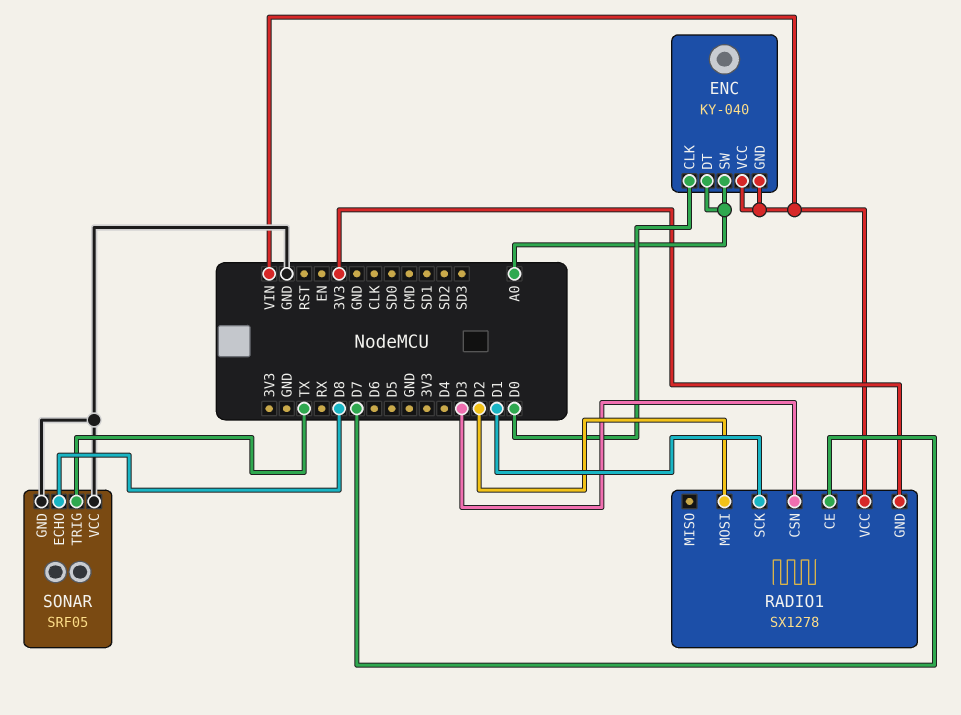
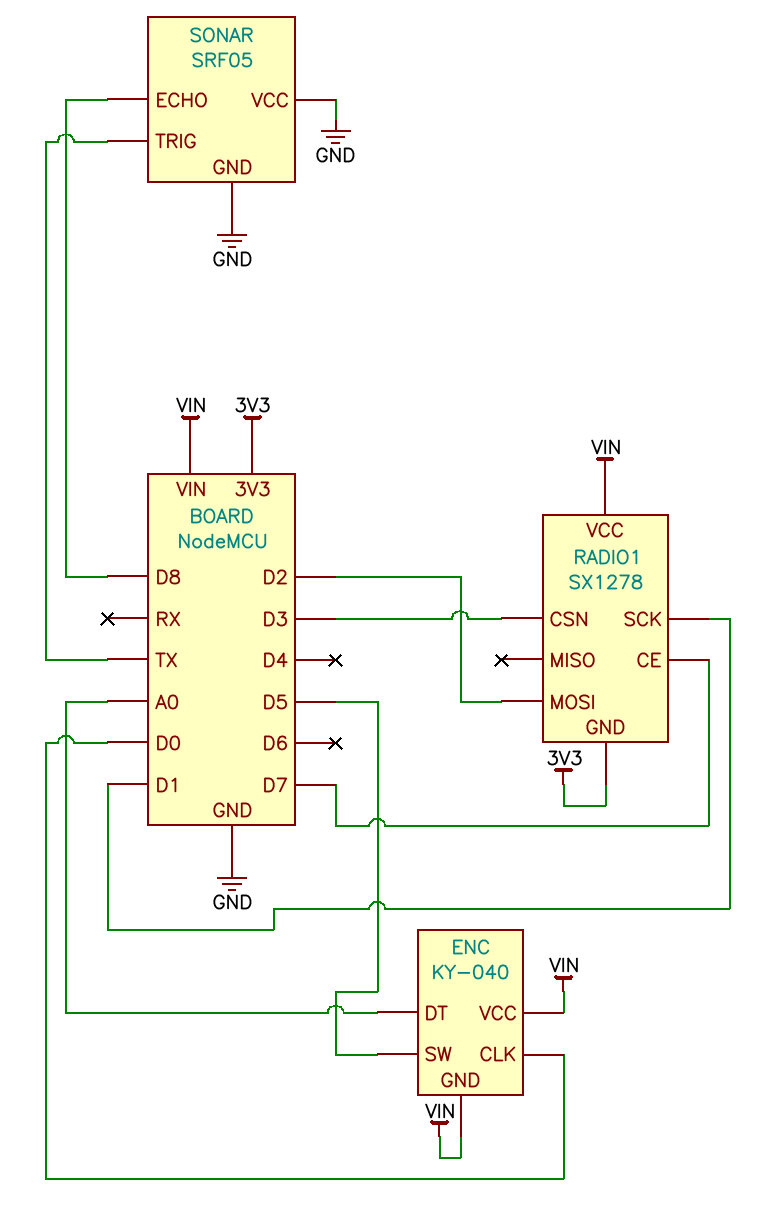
ENC pin SW: A0 -> D5

